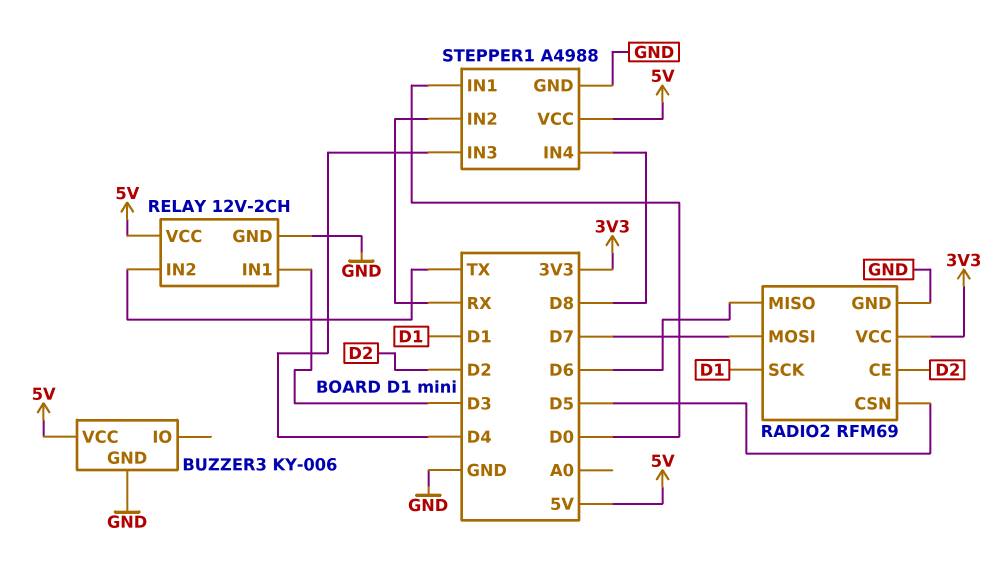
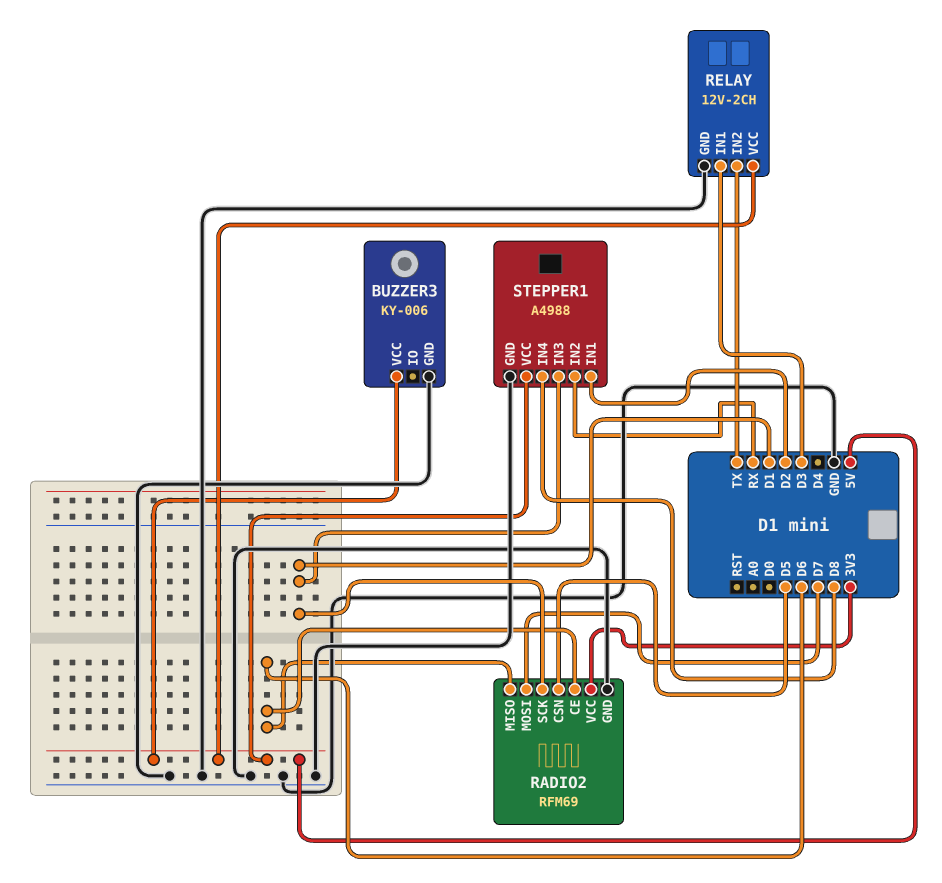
RADIO2 pin CE: D2 -> D6
STEPPER1 pin IN1: D0 -> D2
STEPPER1 pin IN3: D4 -> D1

